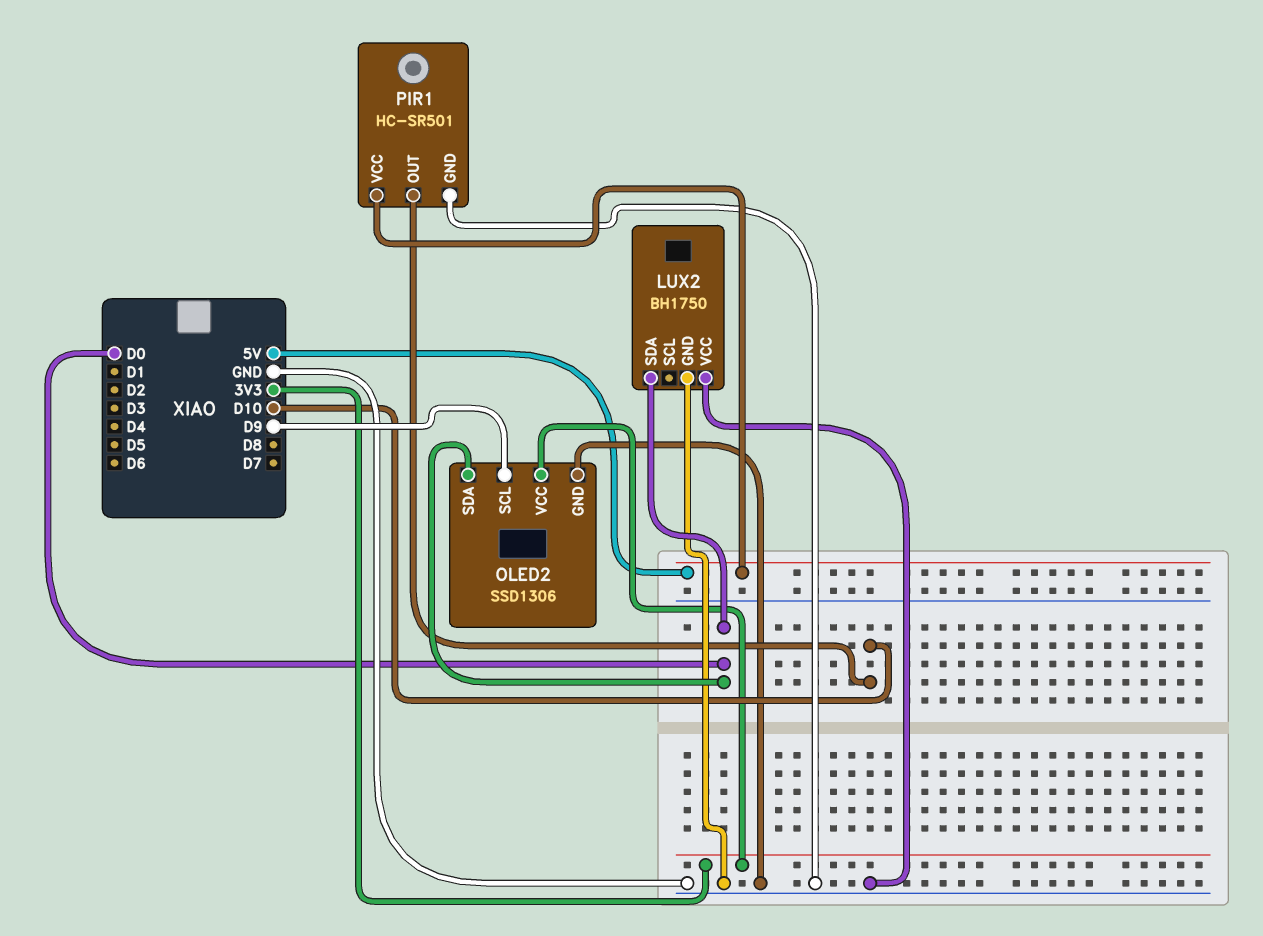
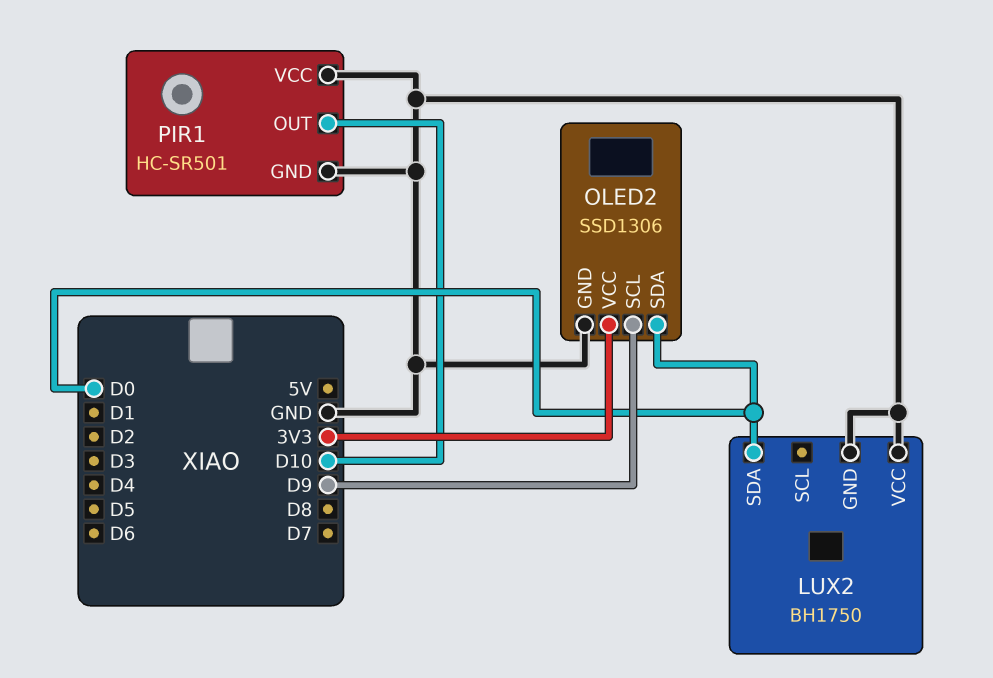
PIR1 pin VCC: 5V -> GND

